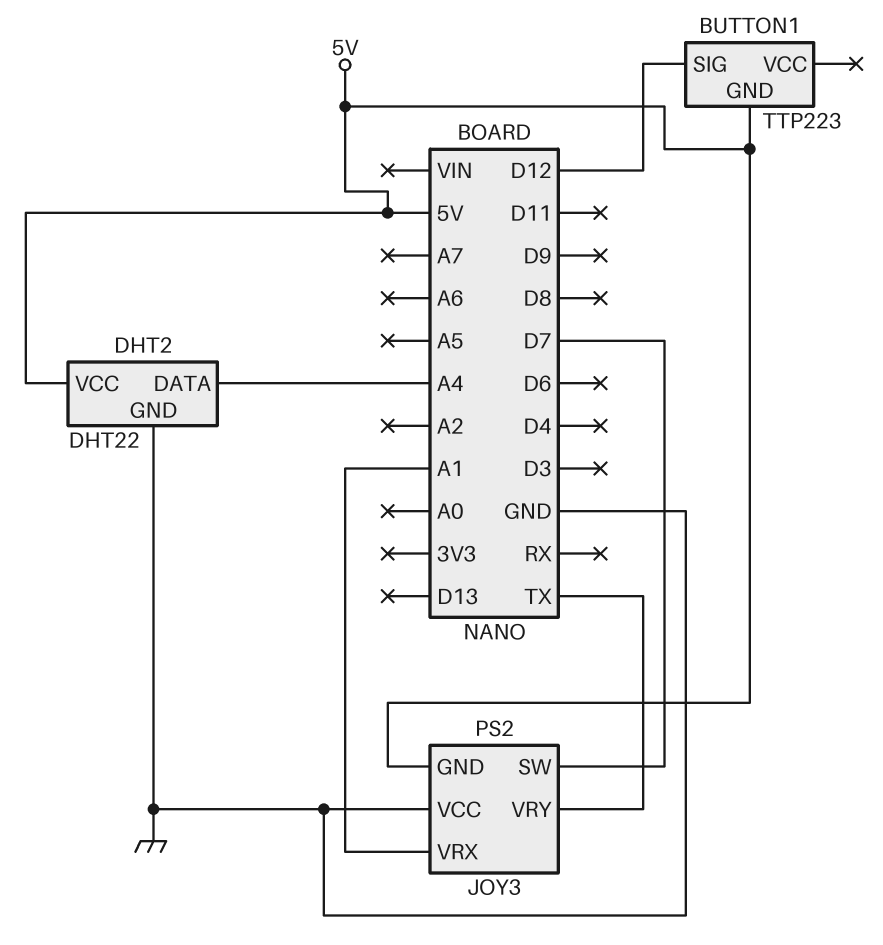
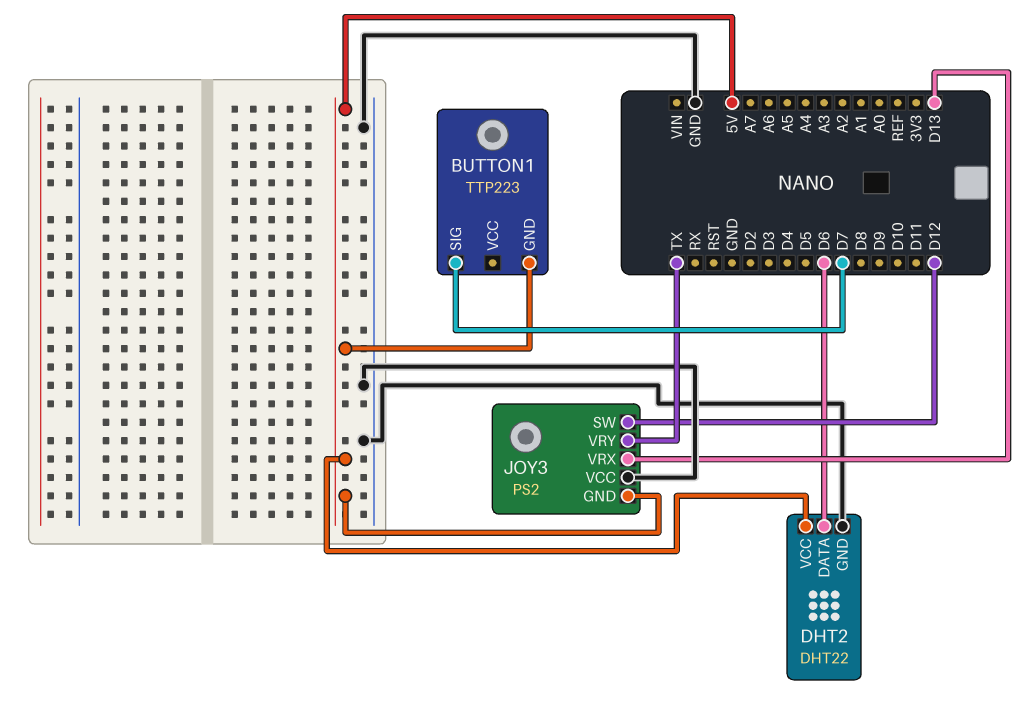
BUTTON1 pin SIG: D12 -> D7
DHT2 pin DATA: A4 -> D6
JOY3 pin SW: D7 -> D12
JOY3 pin VRX: A1 -> D13

